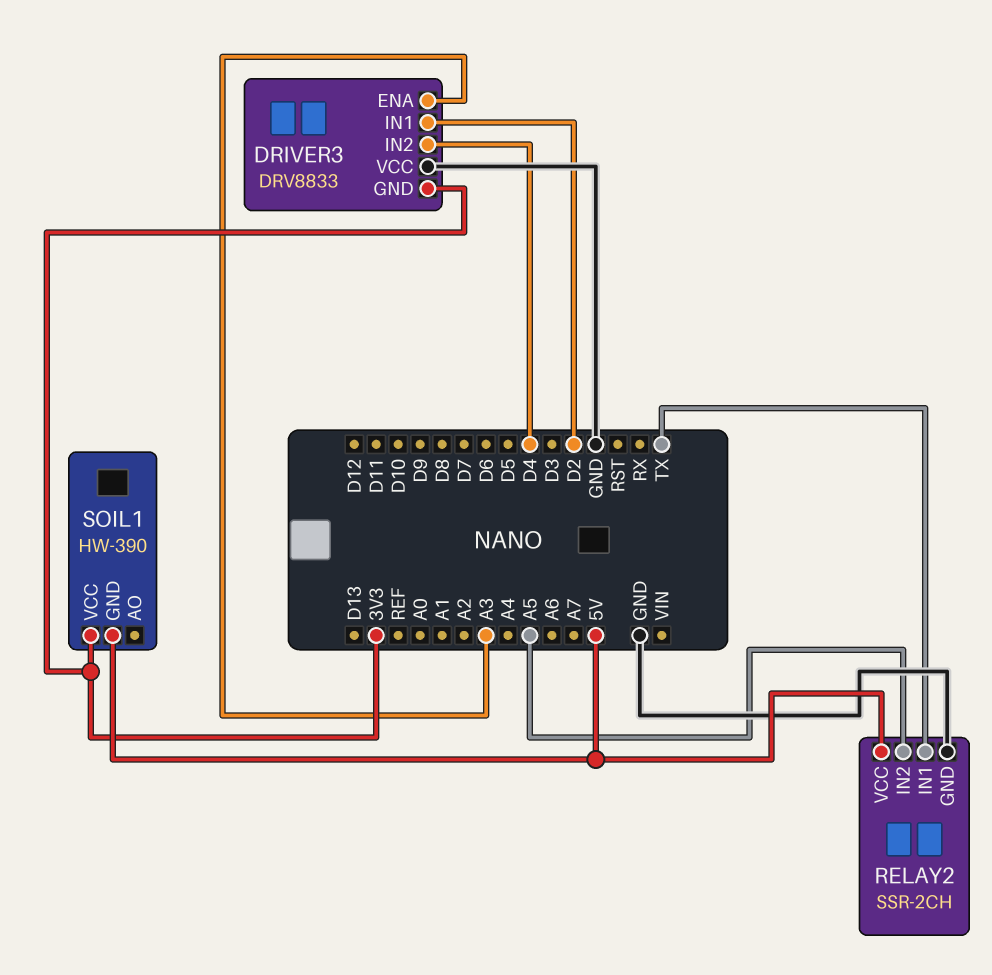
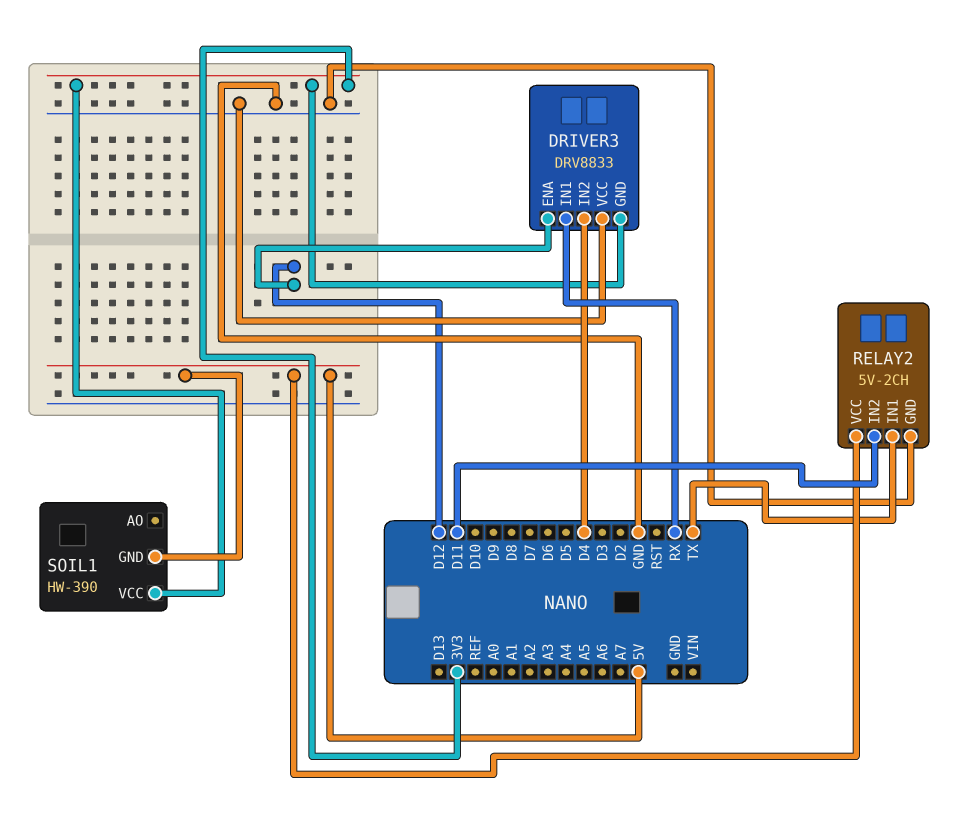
DRIVER3 pin ENA: A3 -> D12
DRIVER3 pin IN1: D2 -> RX
RELAY2: SSR-2CH -> 5V-2CH
RELAY2 pin IN2: A5 -> D11

